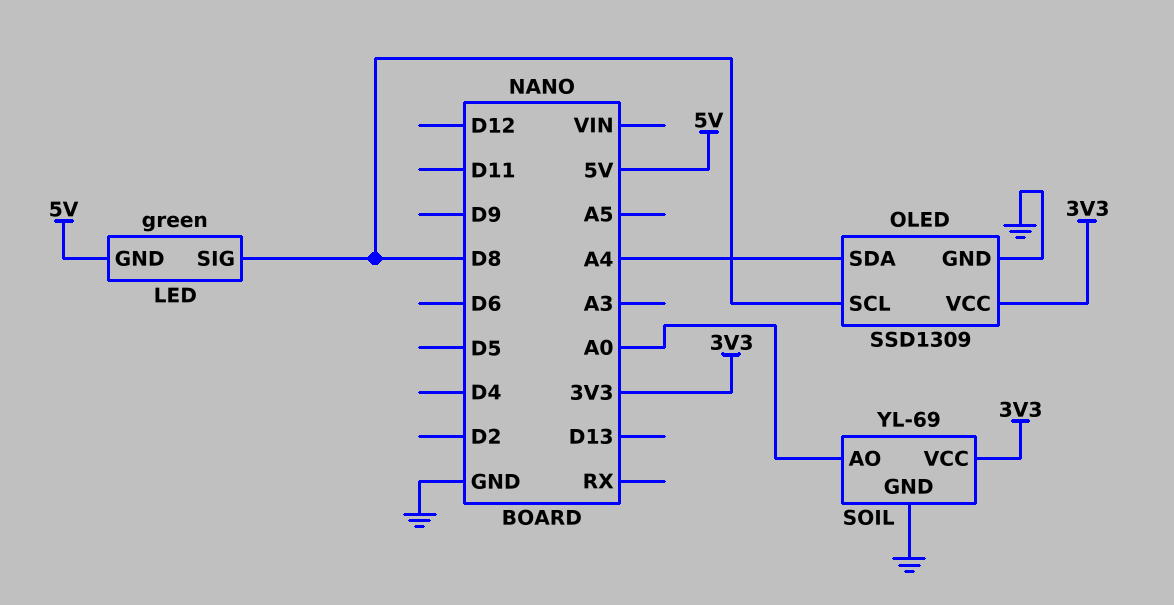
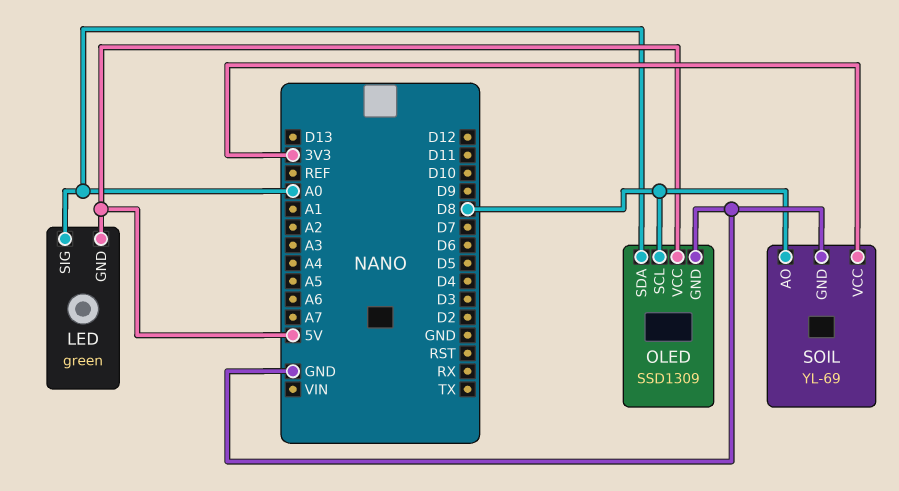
LED pin SIG: D8 -> A0
OLED pin SDA: A4 -> A0
OLED pin VCC: 3V3 -> 5V
SOIL pin AO: A0 -> D8

